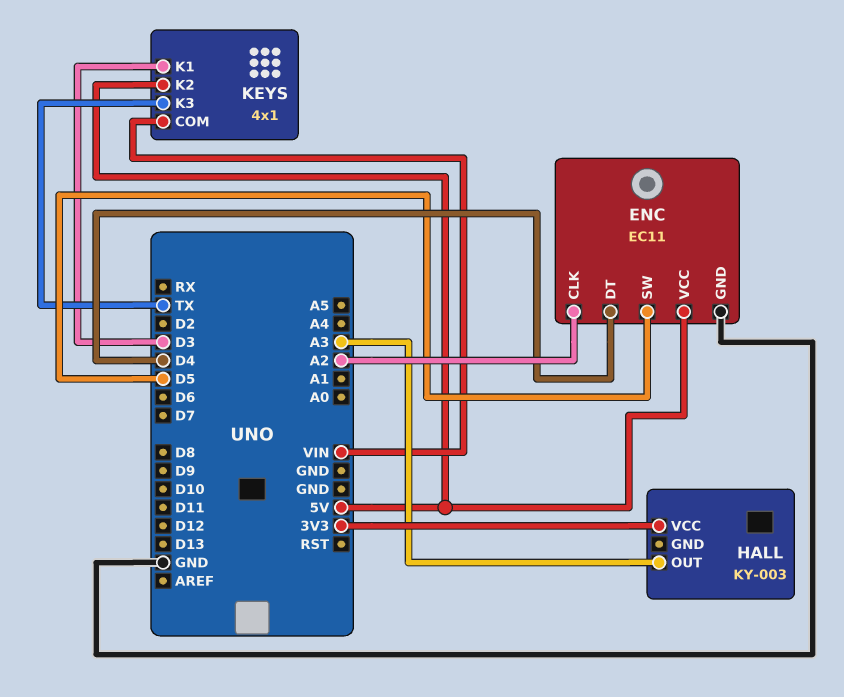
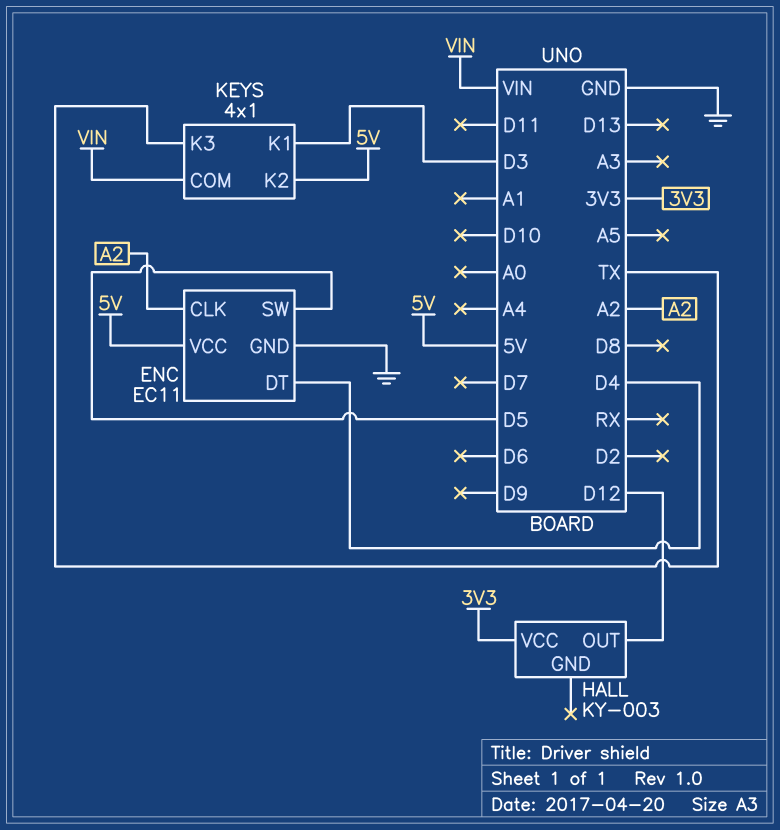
HALL pin OUT: A3 -> D12

